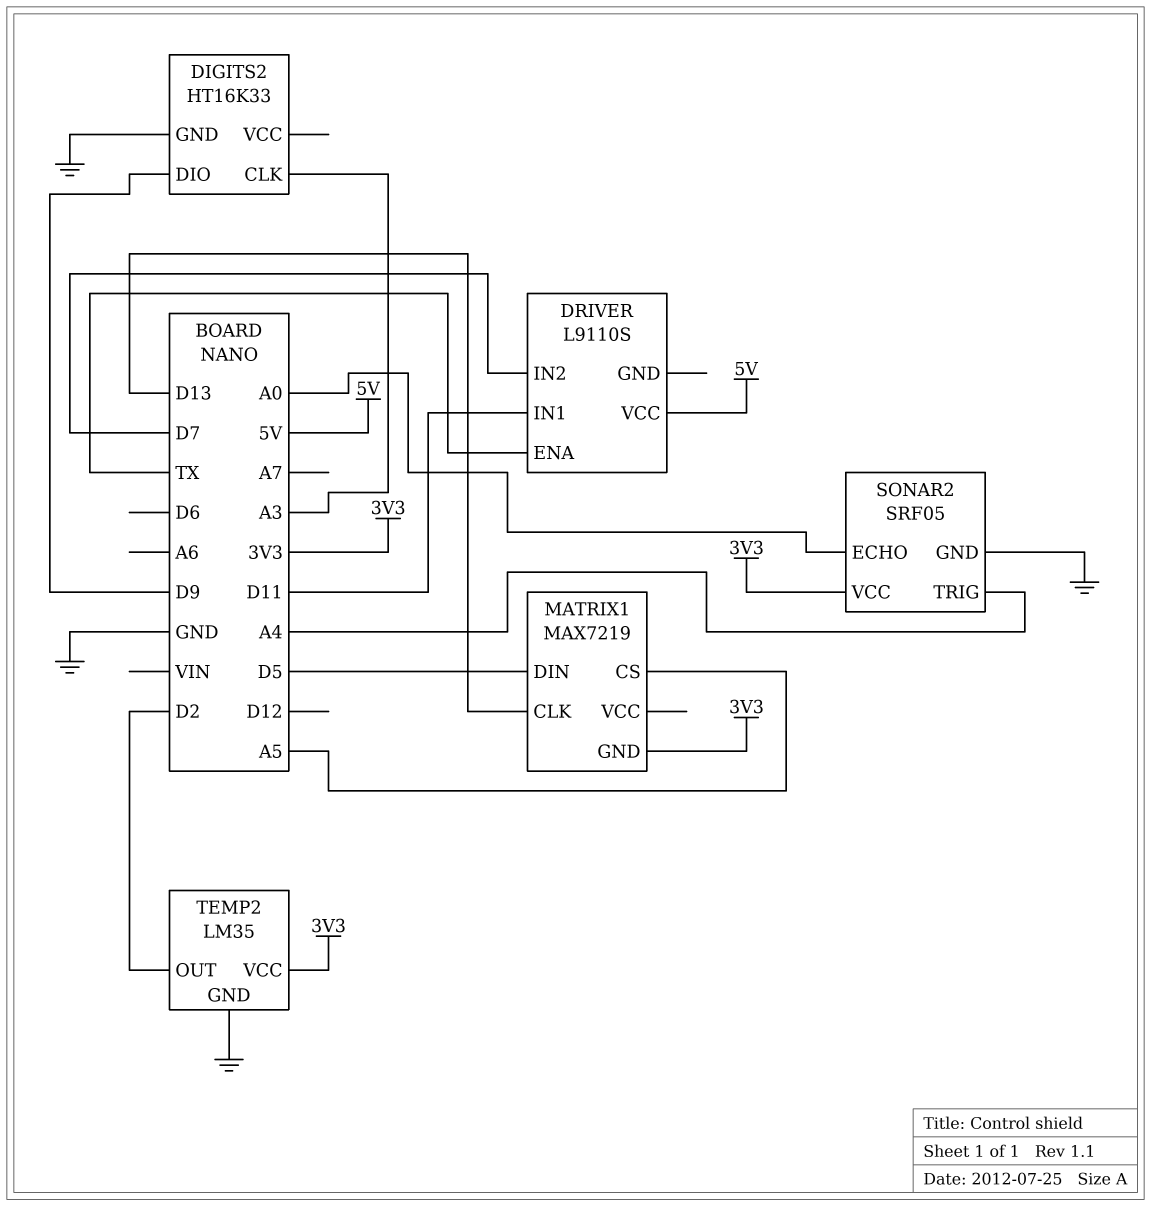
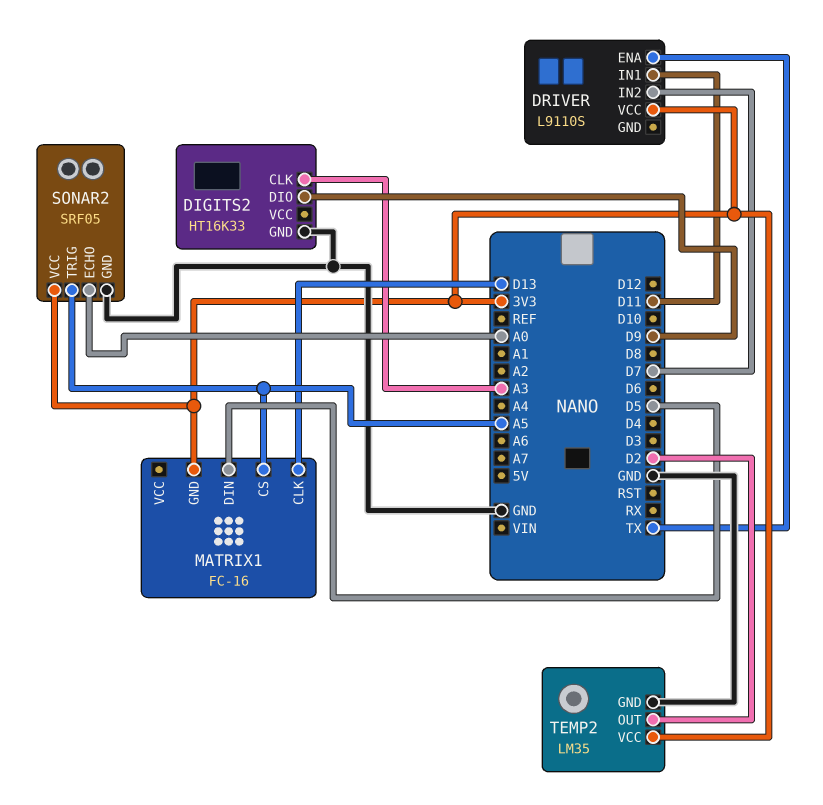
DRIVER pin VCC: 5V -> 3V3
MATRIX1: MAX7219 -> FC-16
SONAR2 pin TRIG: A4 -> A5

